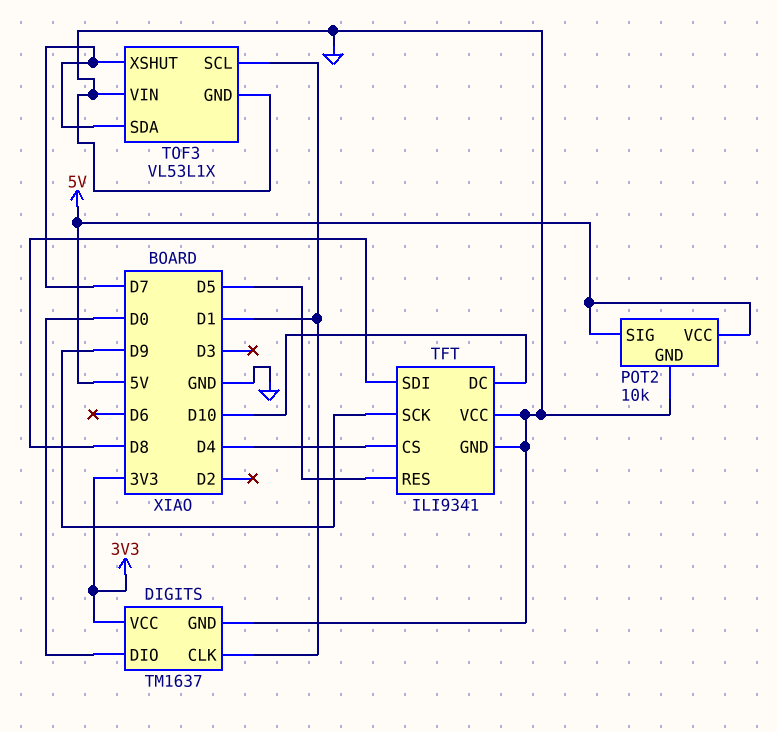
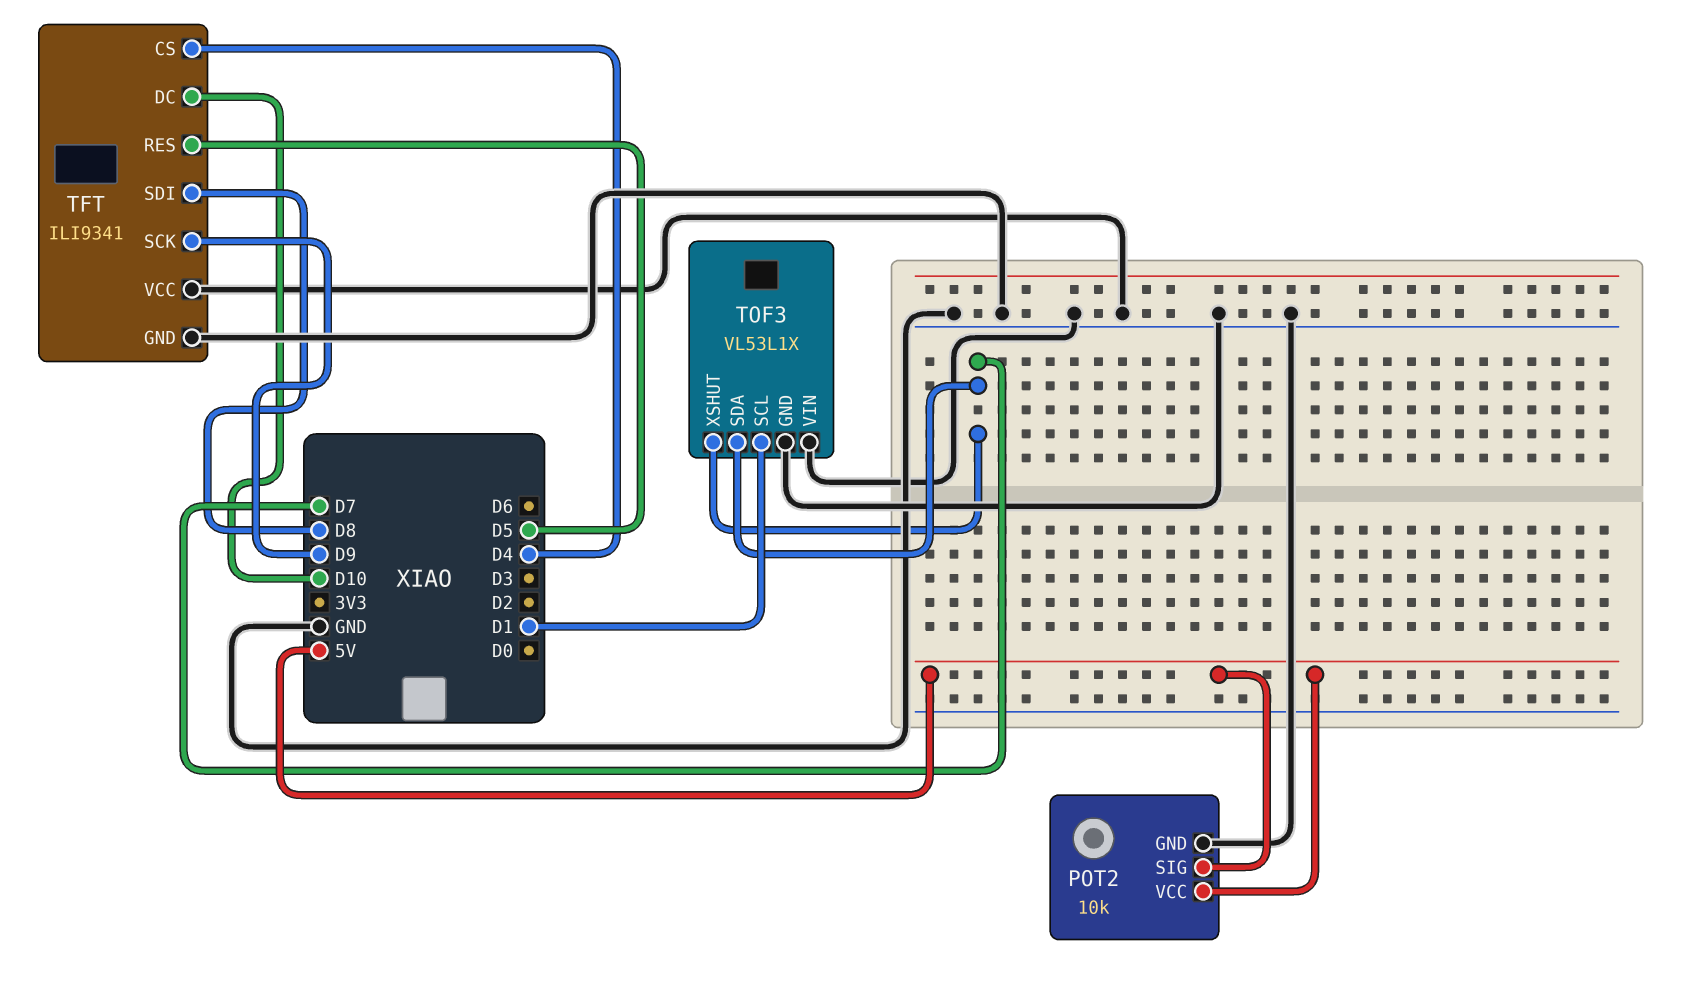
DIGITS: TM1637 -> none
DIGITS pin CLK: D1 -> none
DIGITS pin DIO: D0 -> none
DIGITS pin GND: GND -> none
DIGITS pin VCC: 3V3 -> none

